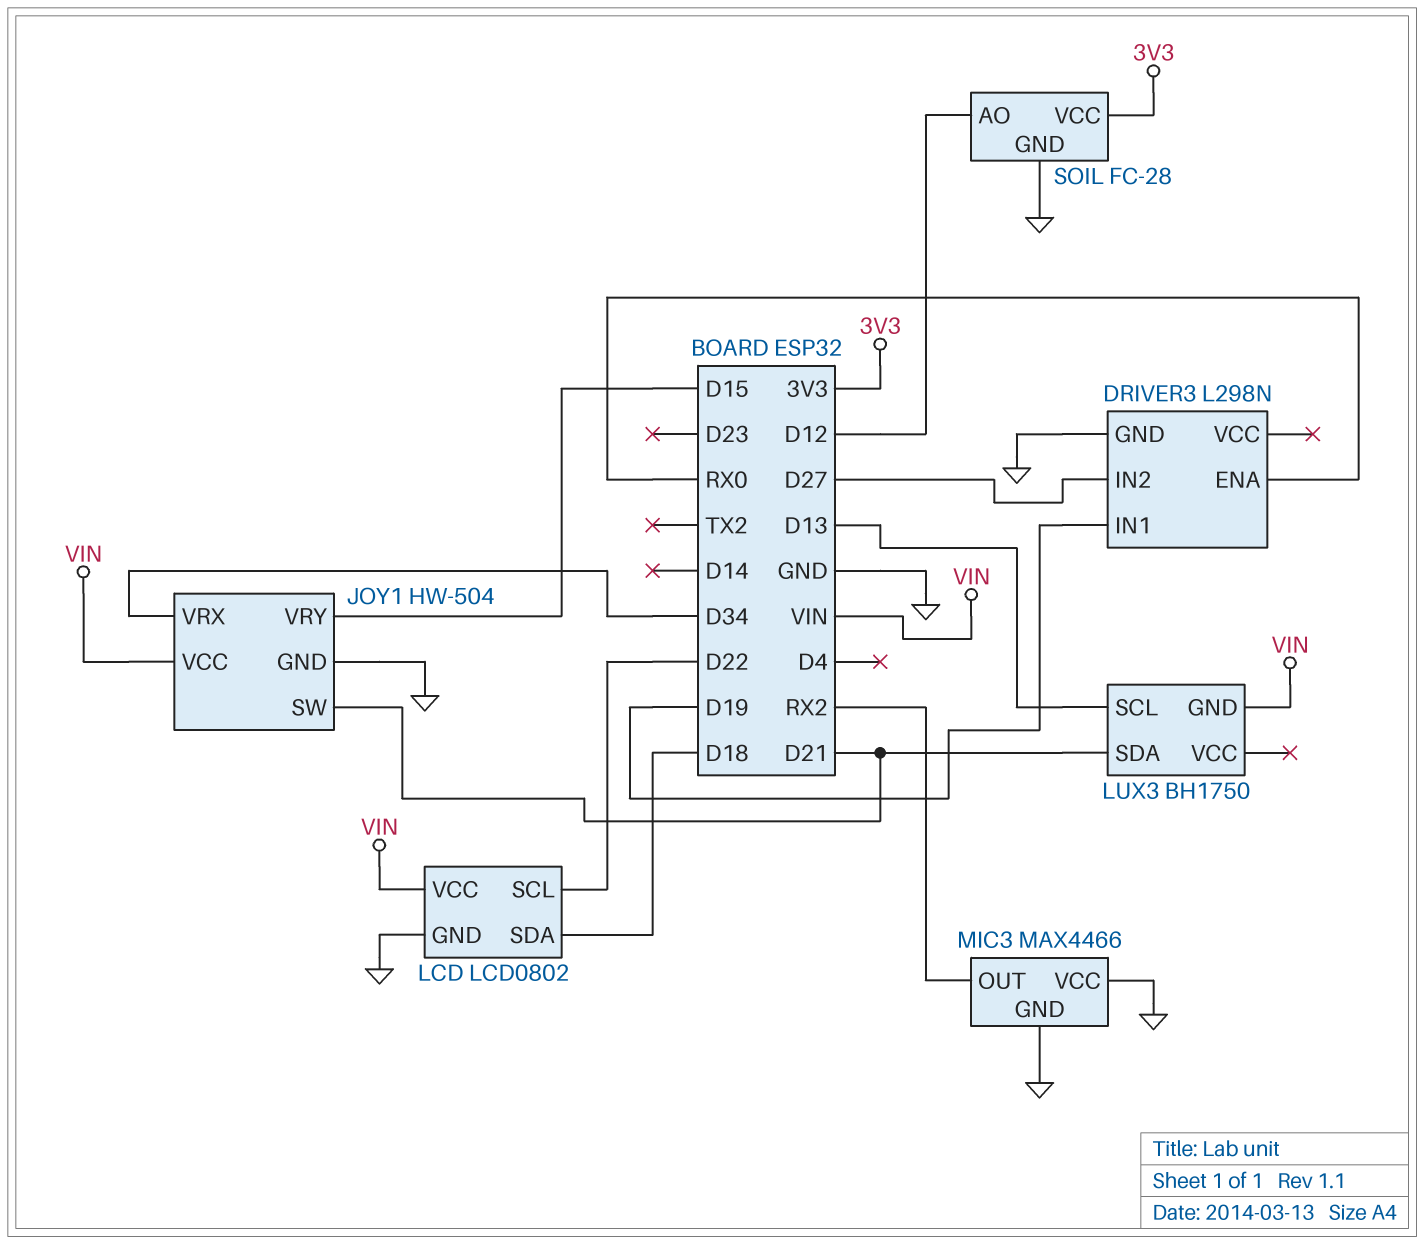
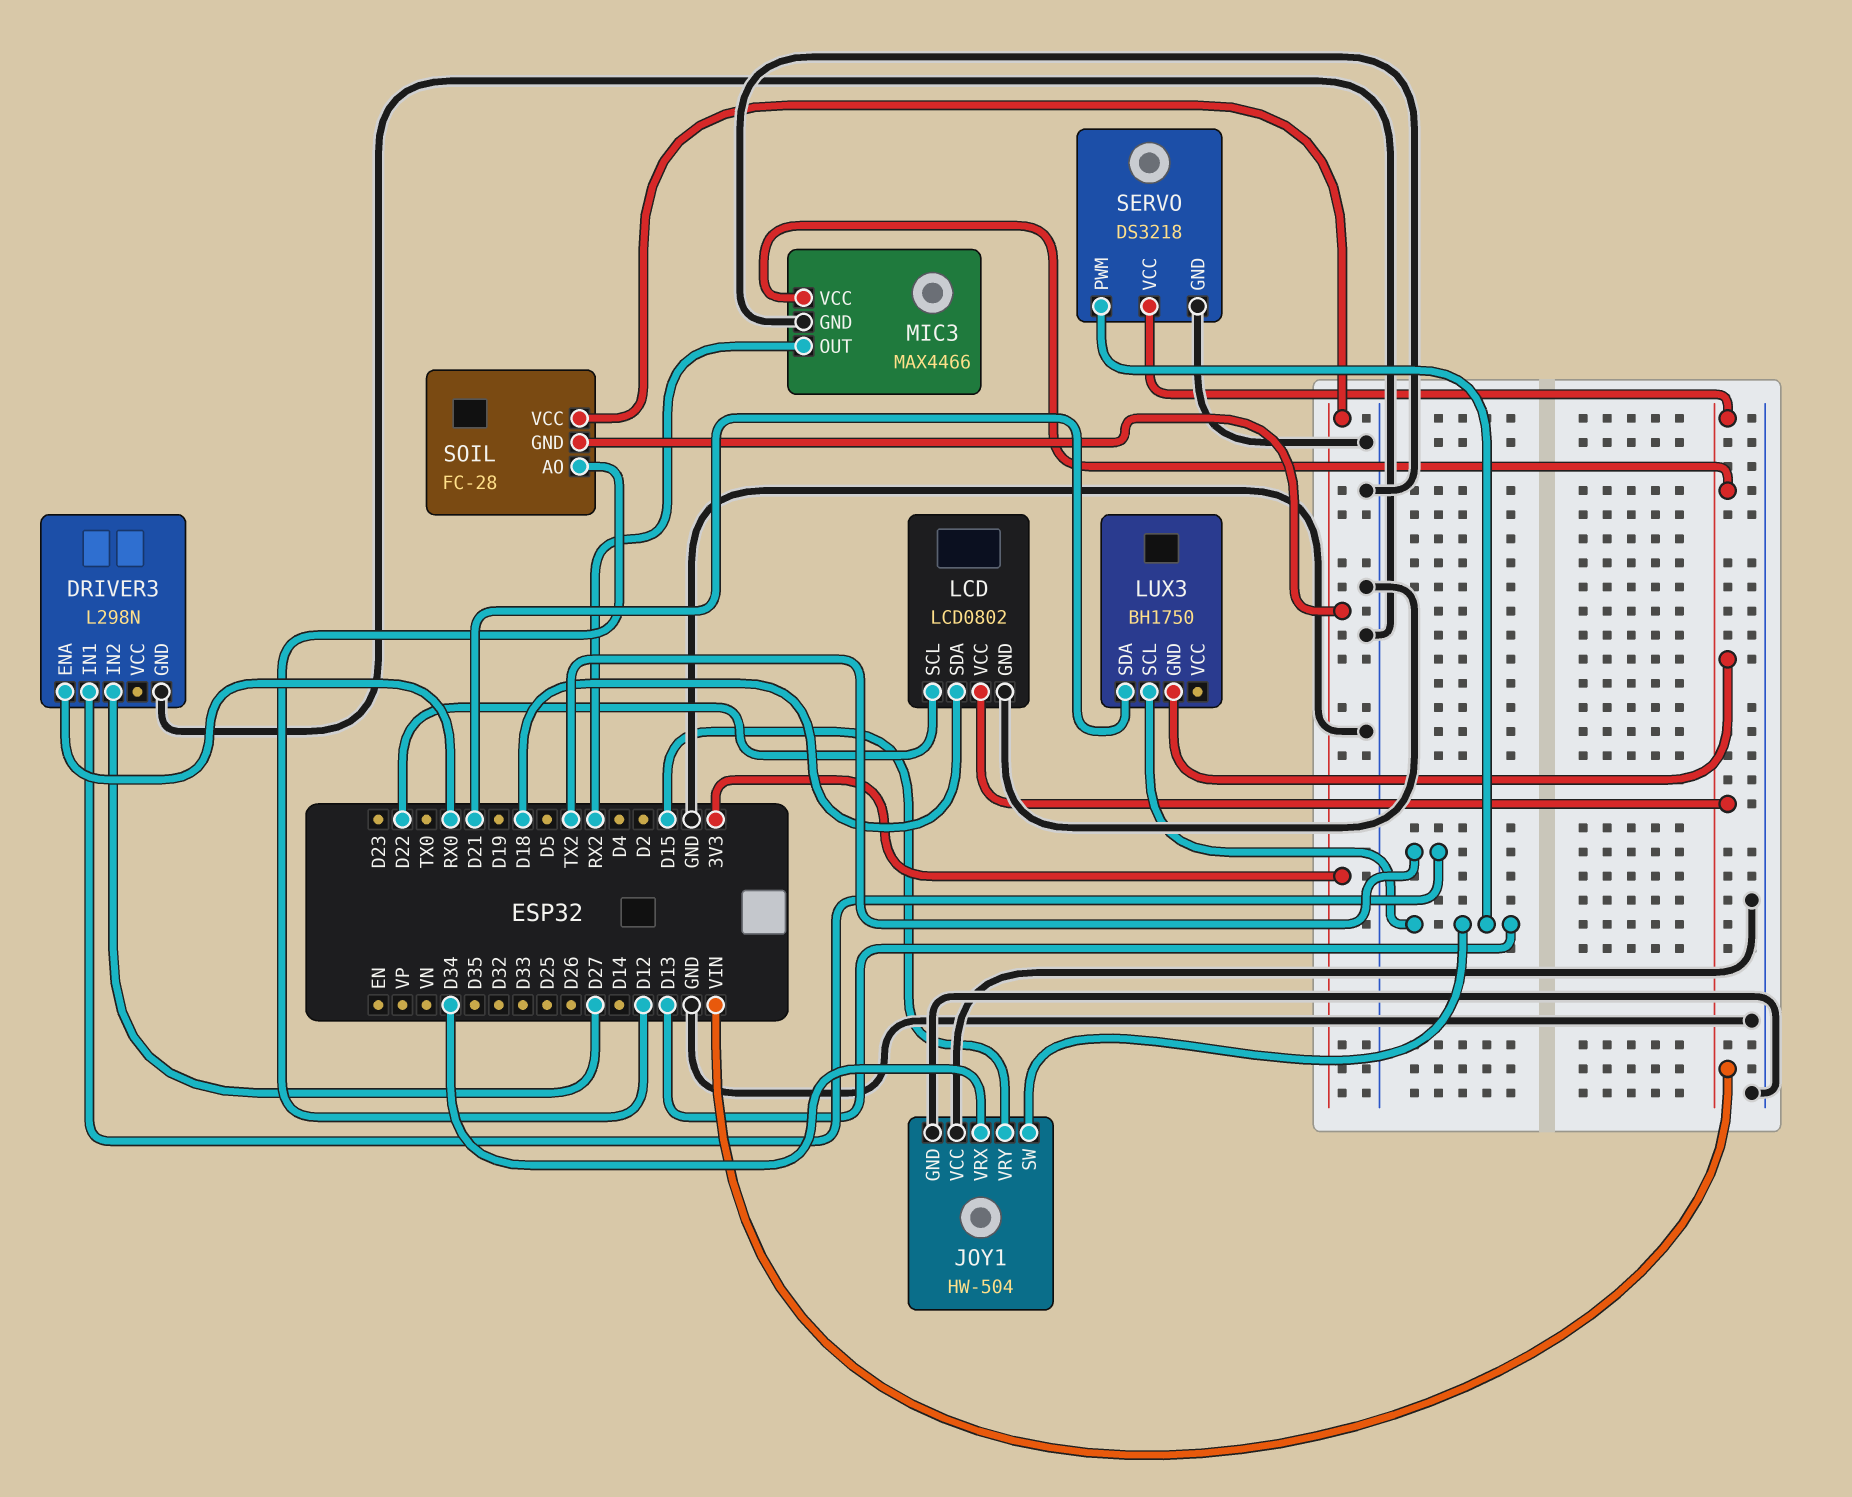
DRIVER3 pin IN1: D19 -> TX2
JOY1 pin SW: D21 -> D13
JOY1 pin VCC: VIN -> GND
MIC3 pin VCC: GND -> VIN
SERVO: none -> DS3218
SERVO pin GND: none -> GND
SERVO pin PWM: none -> D13
SERVO pin VCC: none -> VIN
SOIL pin GND: GND -> 3V3

